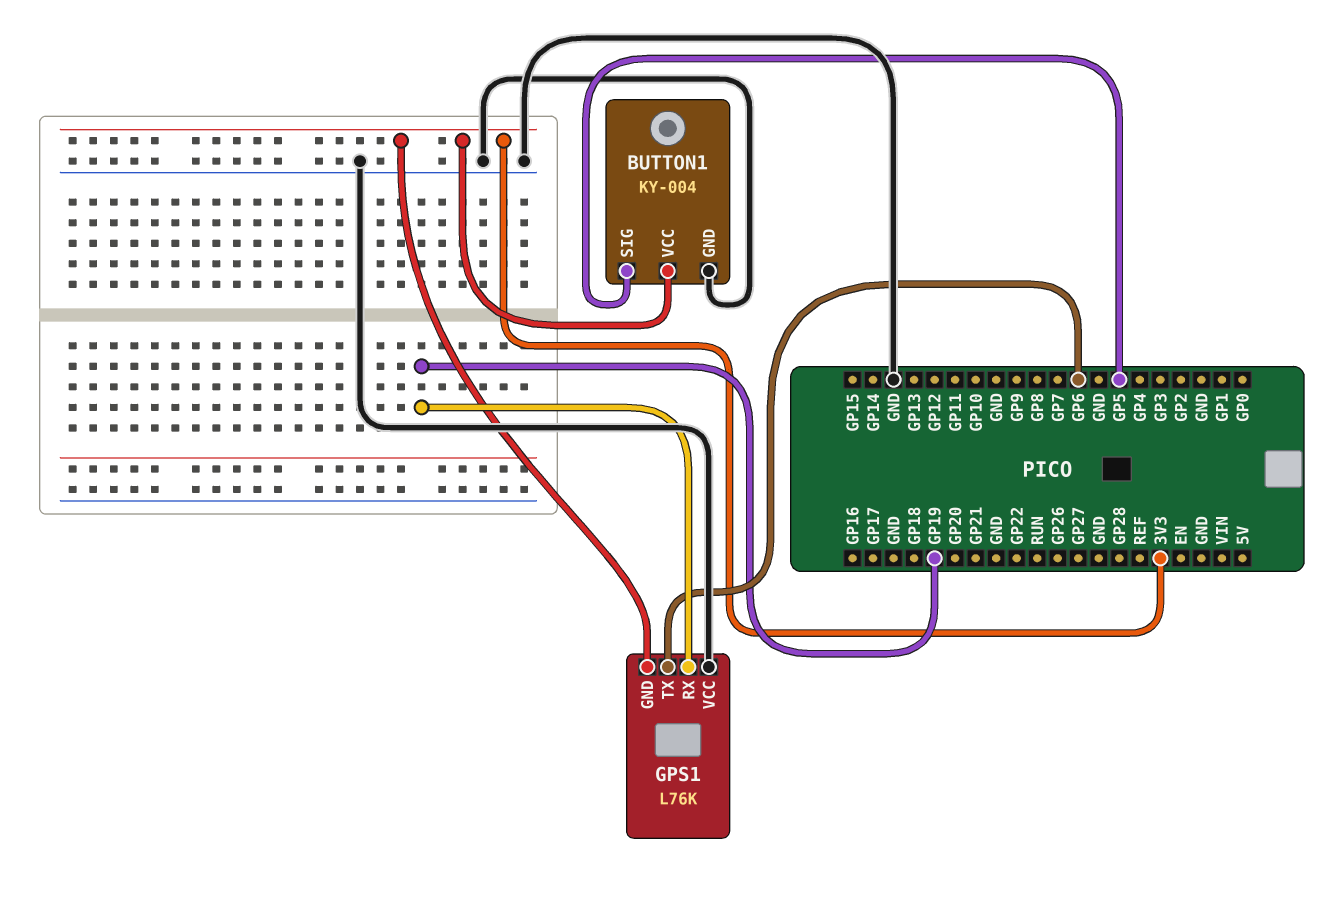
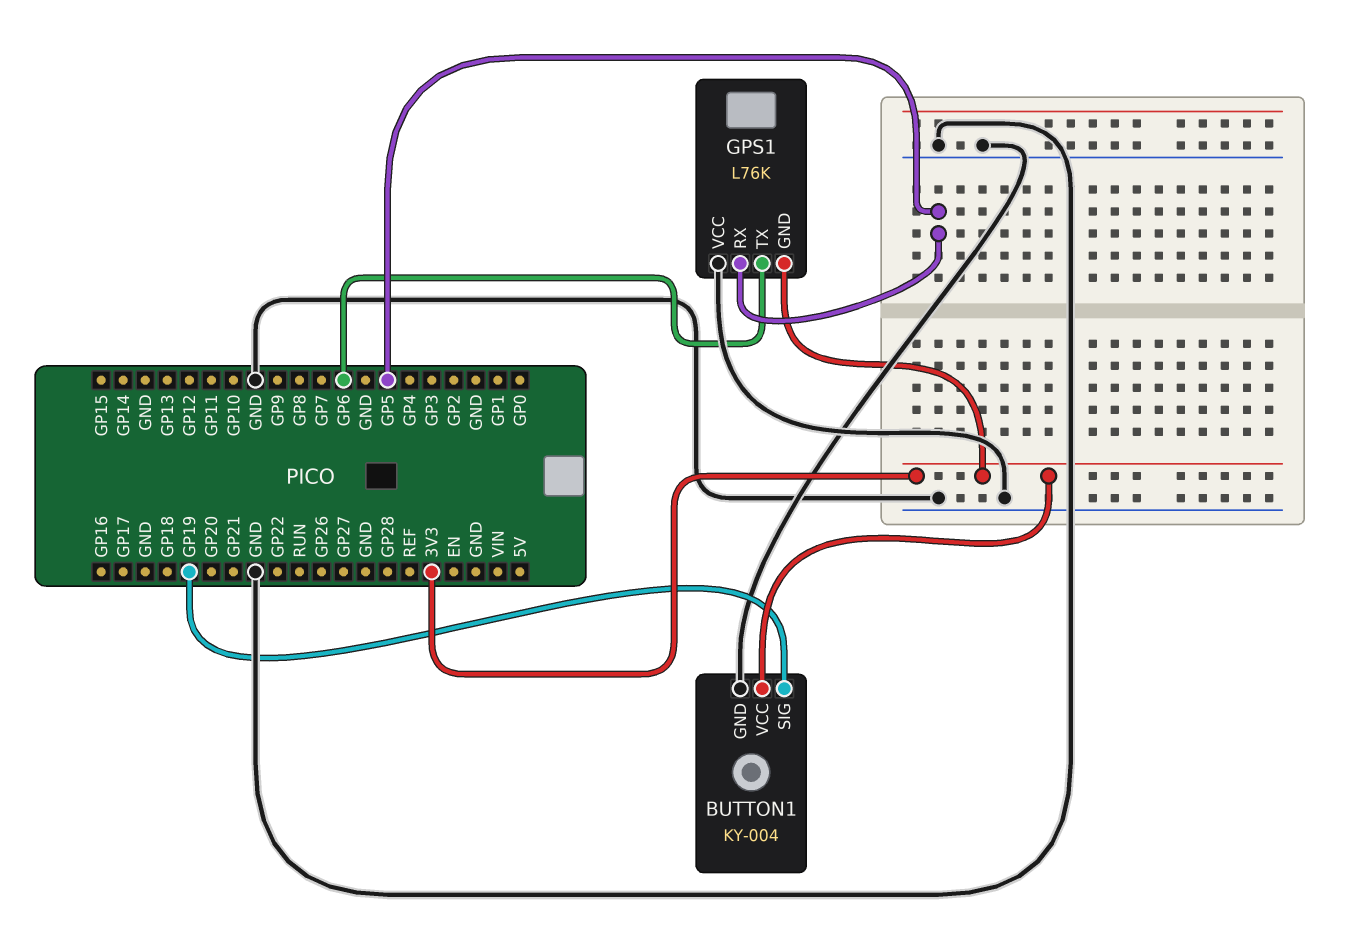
BUTTON1 pin SIG: GP5 -> GP19
GPS1 pin RX: GP19 -> GP5

